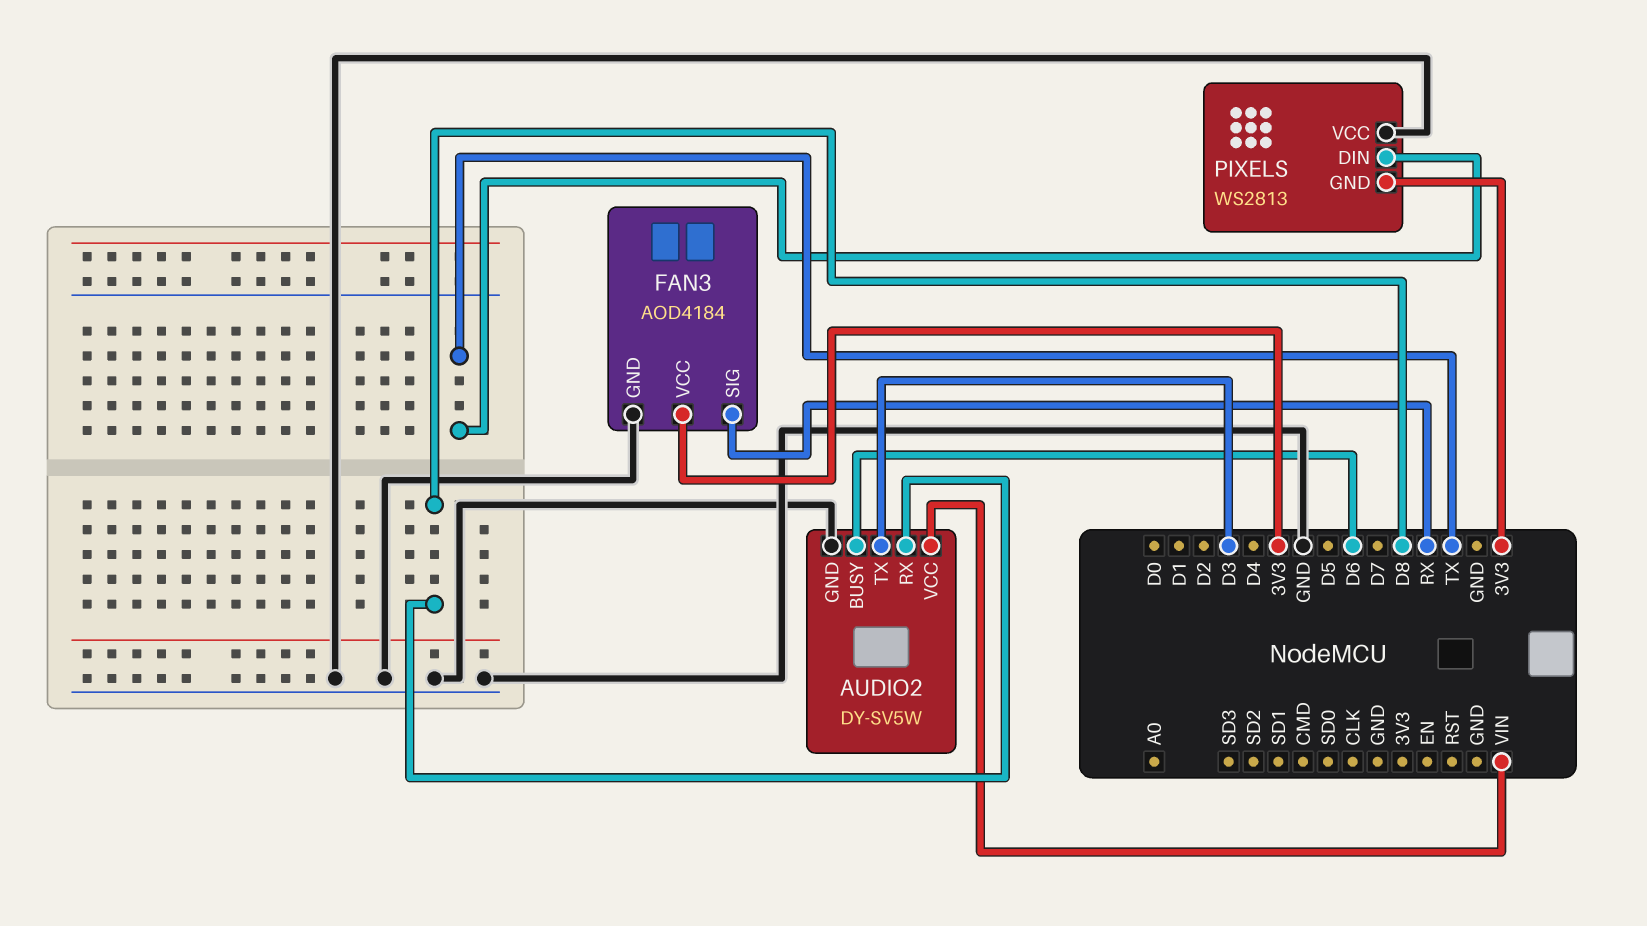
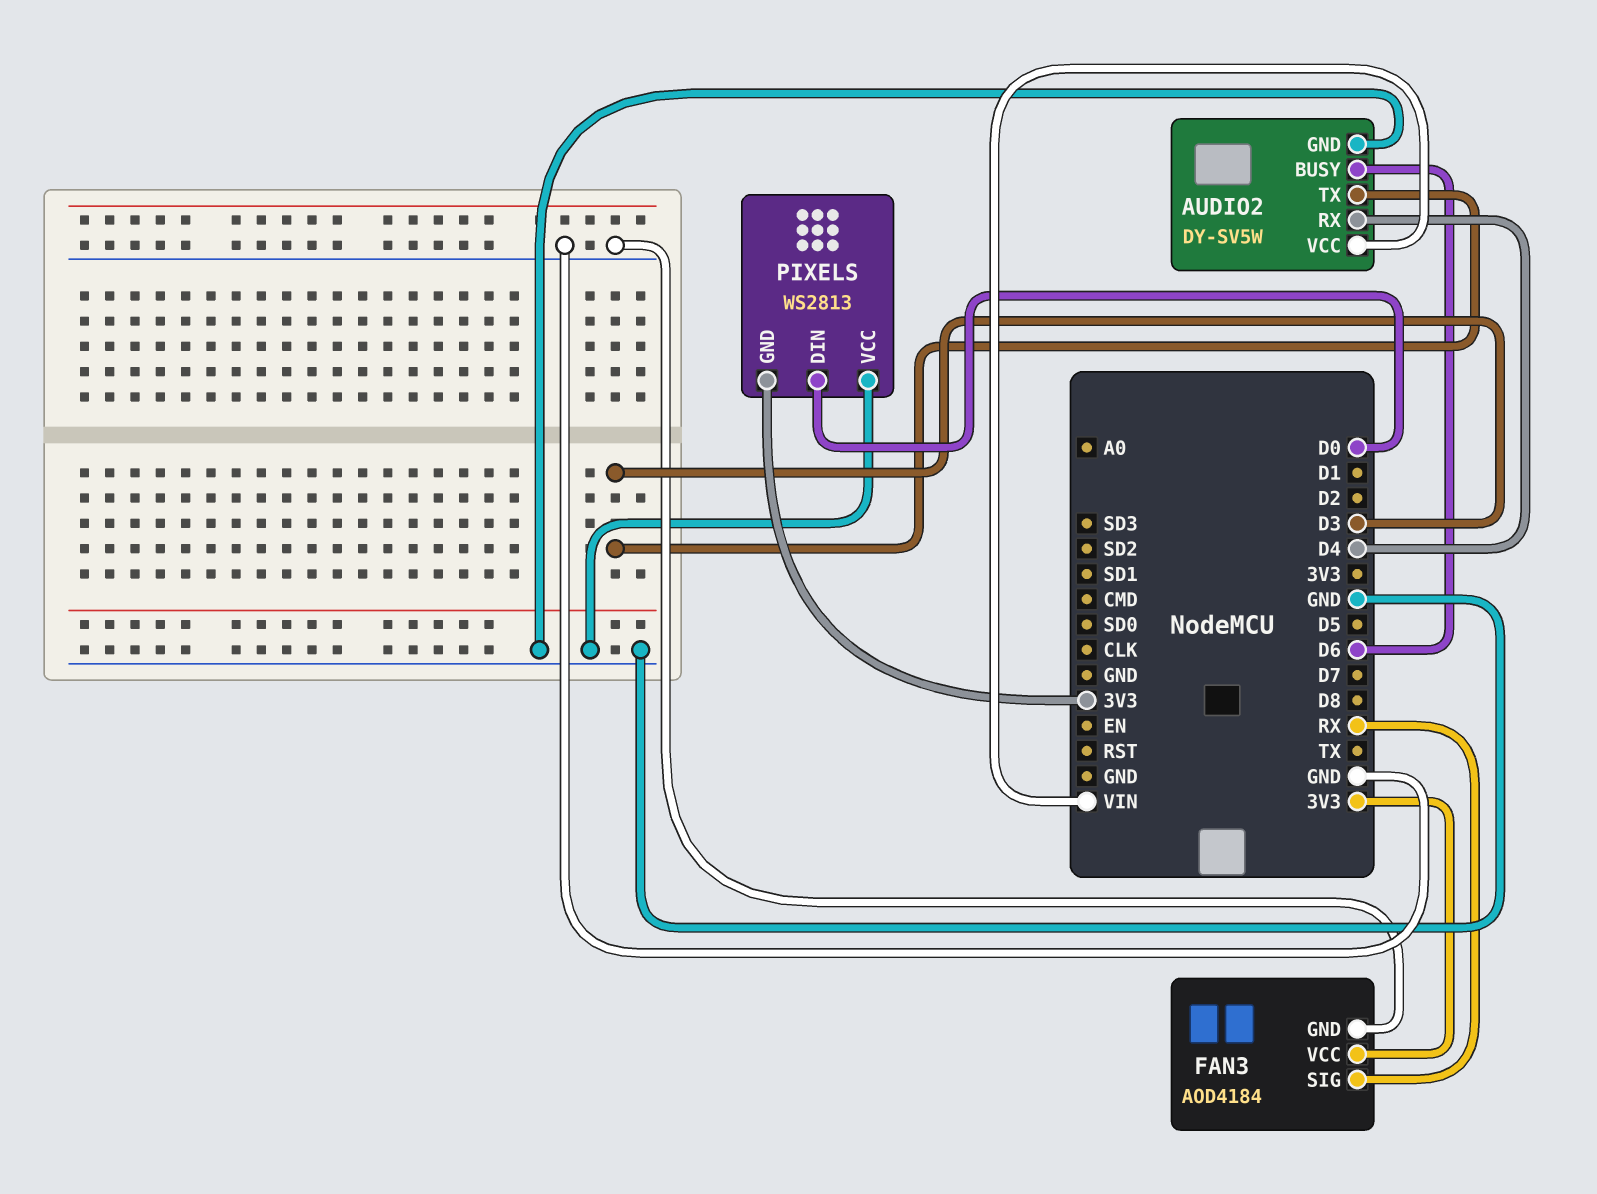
AUDIO2 pin RX: D8 -> D4
PIXELS pin DIN: TX -> D0

